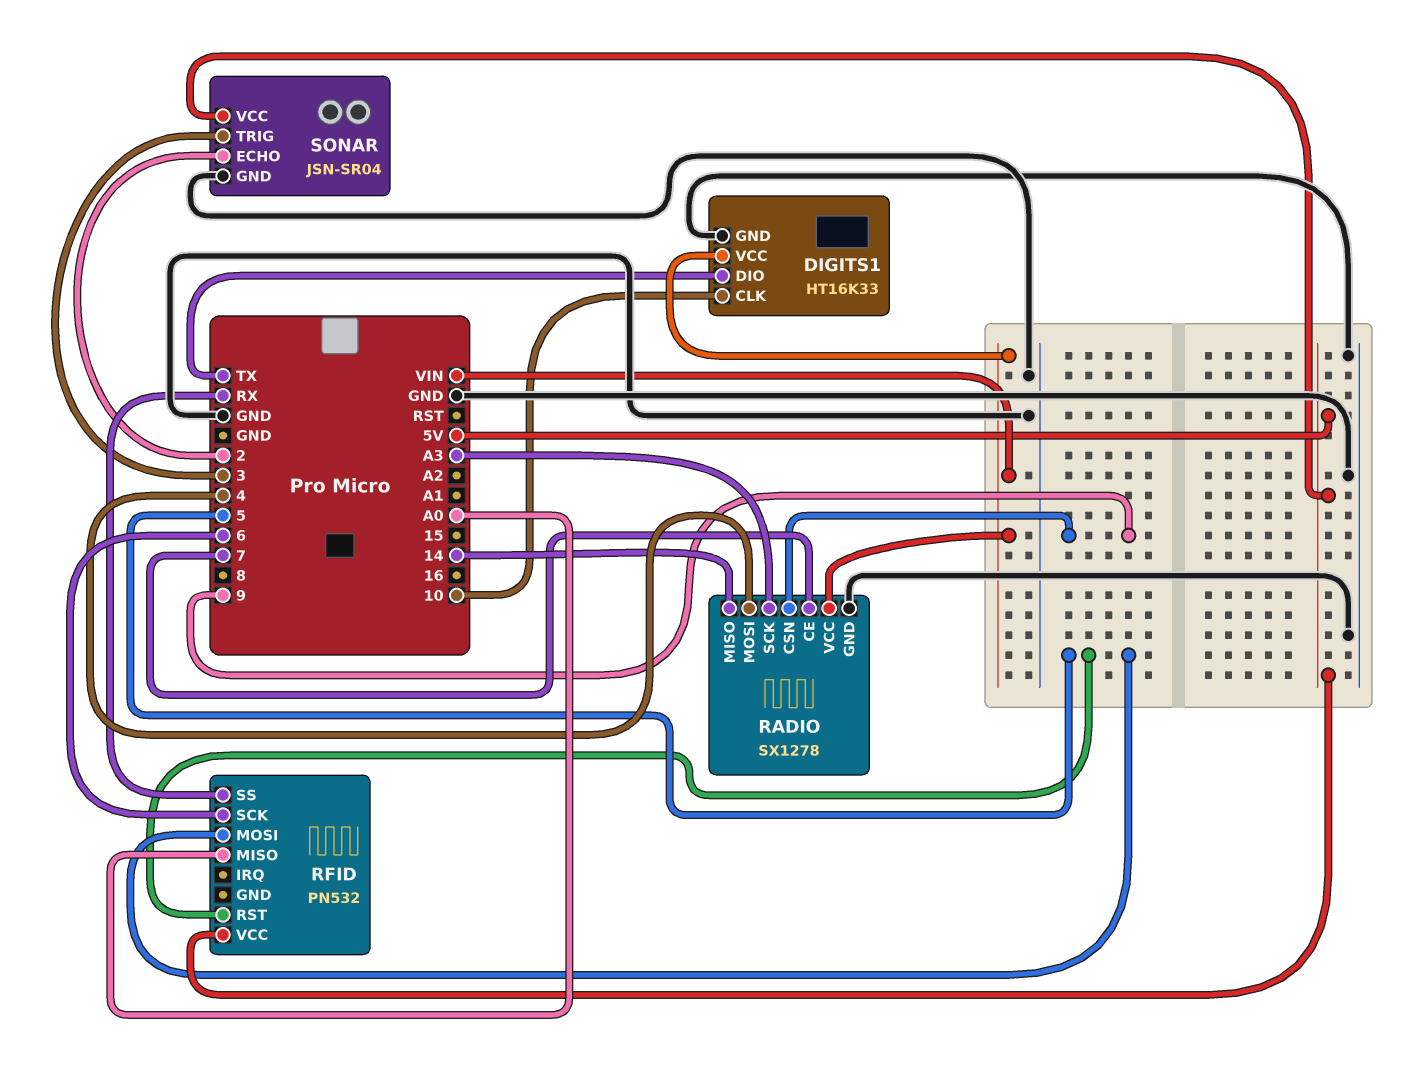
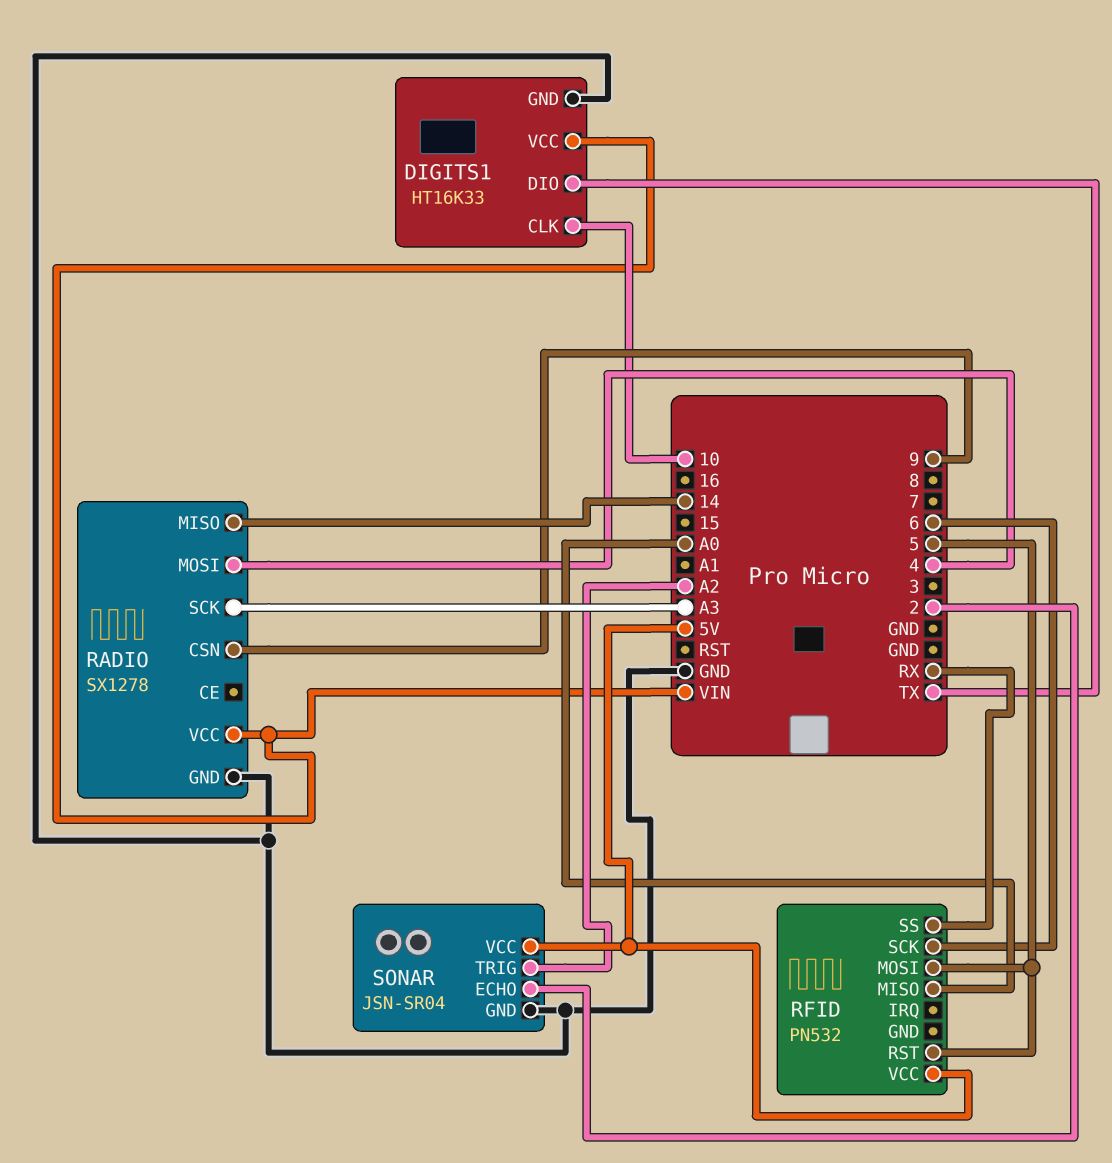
RADIO pin CE: 7 -> none
SONAR pin TRIG: 3 -> A2

